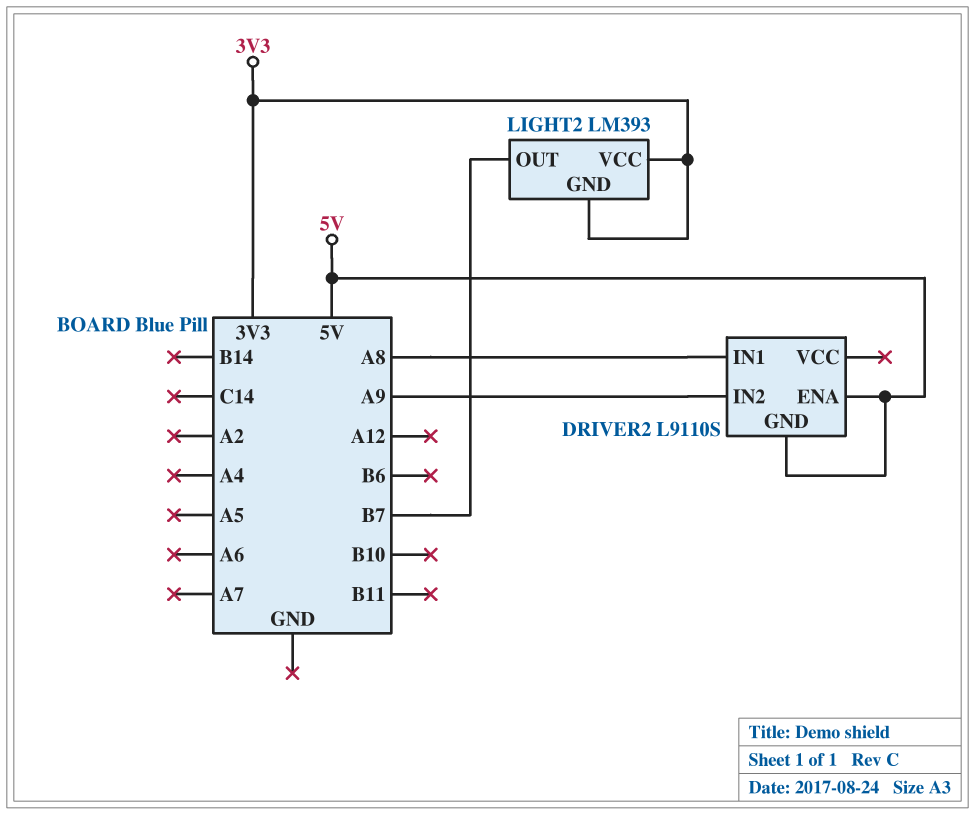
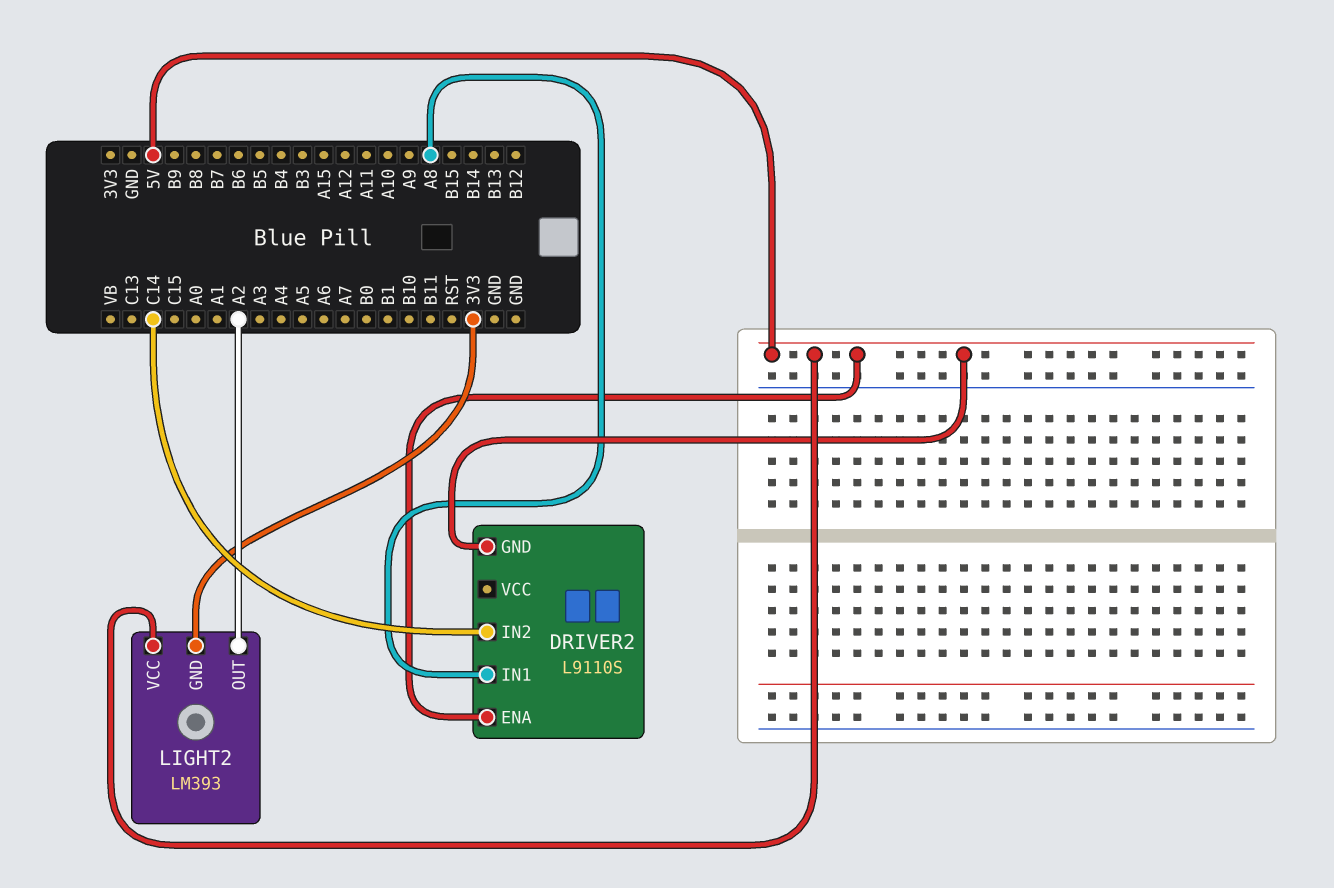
DRIVER2 pin IN2: A9 -> C14
LIGHT2 pin OUT: B7 -> A2
LIGHT2 pin VCC: 3V3 -> 5V

